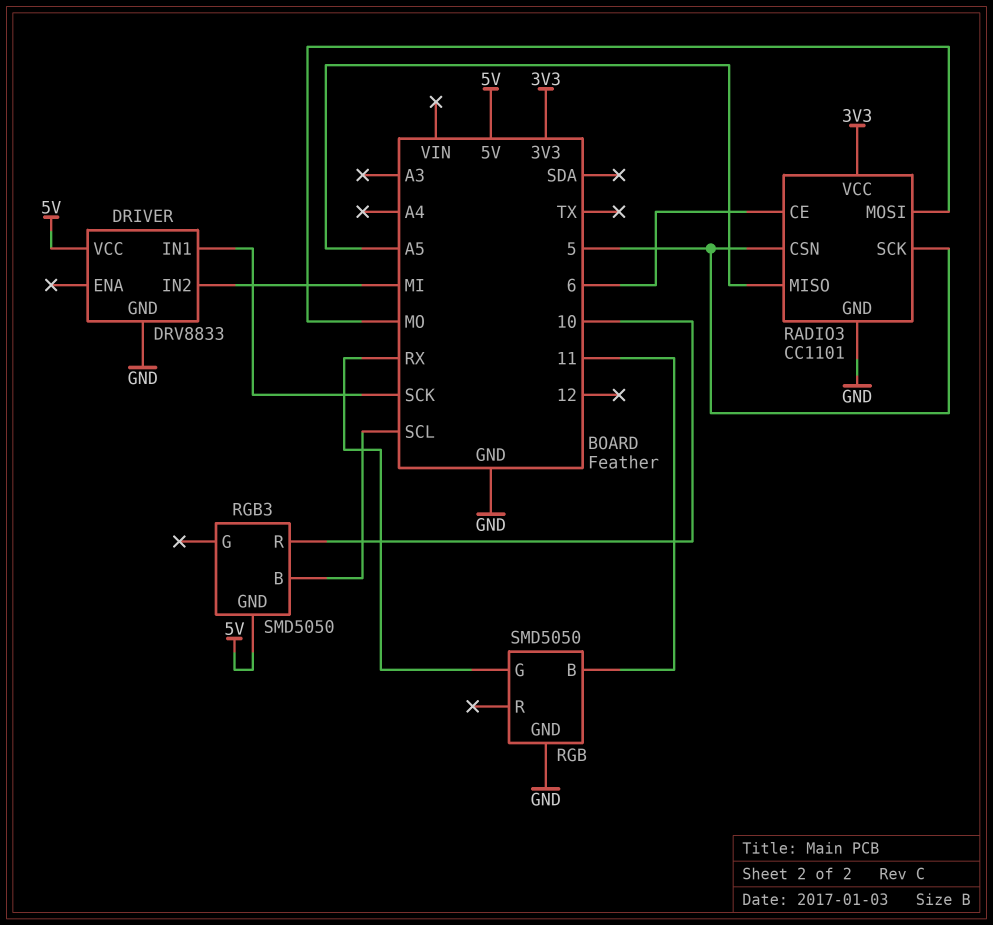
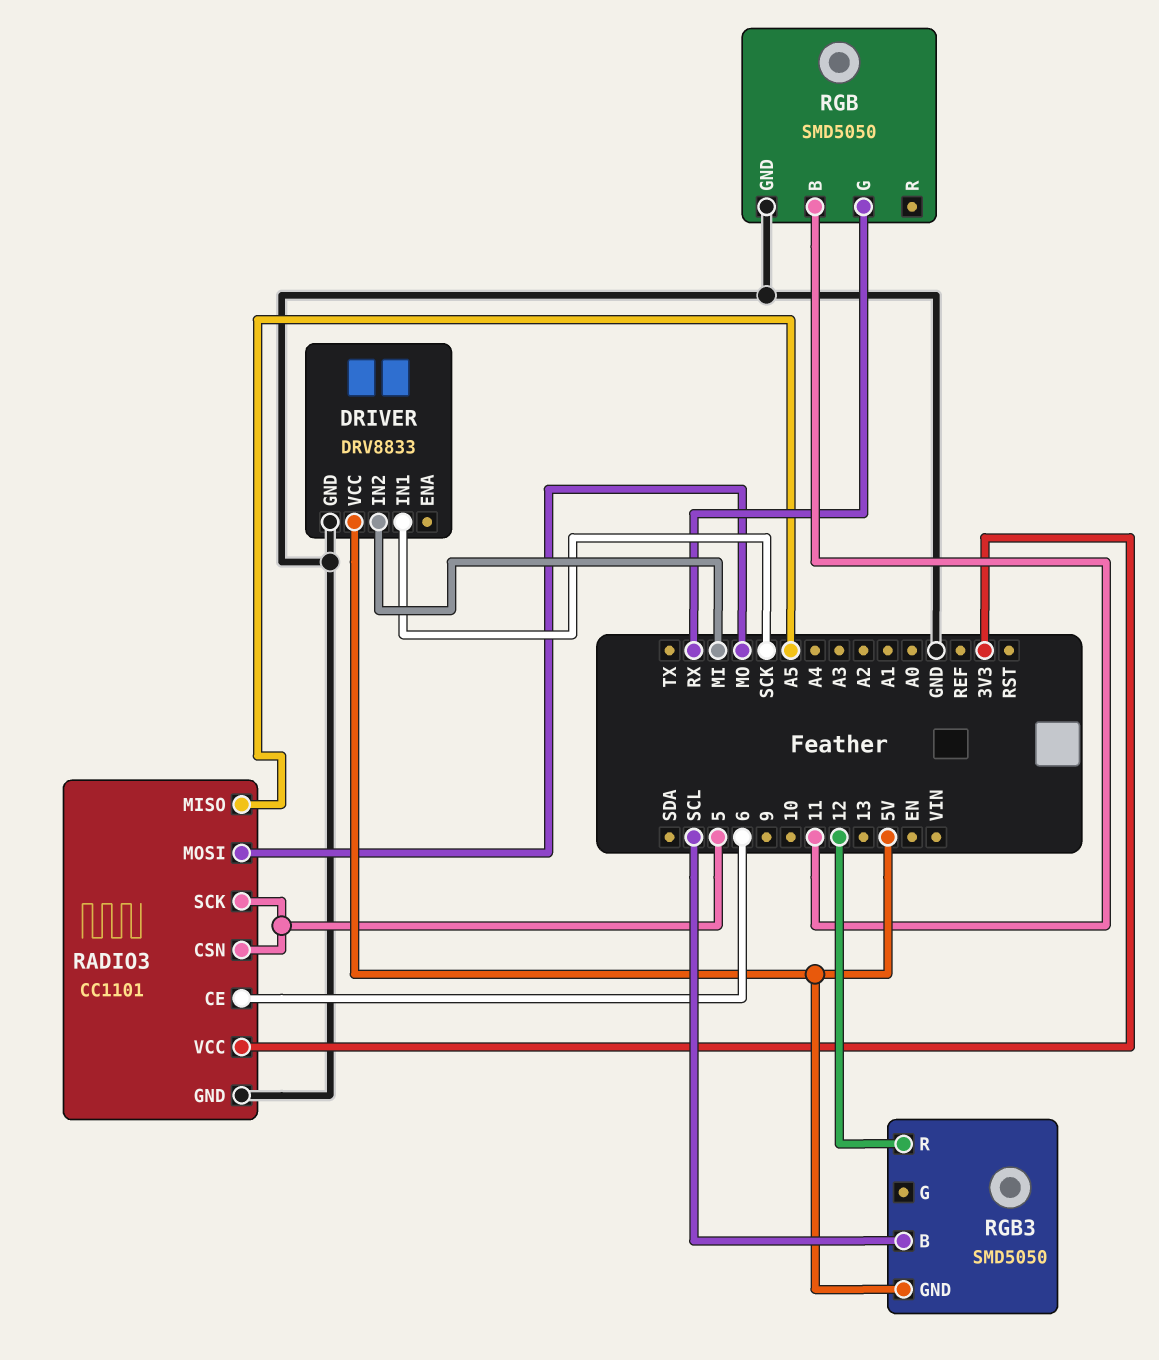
RGB3 pin R: 10 -> 12

